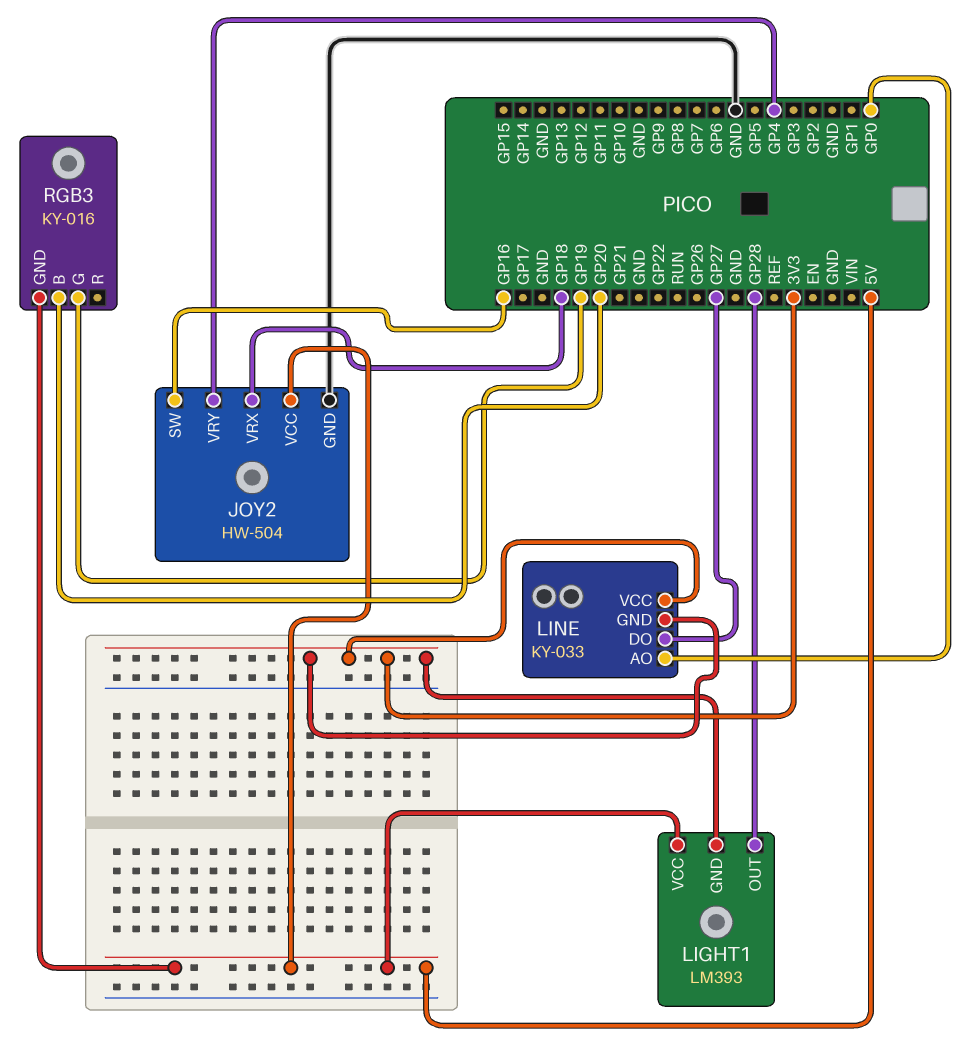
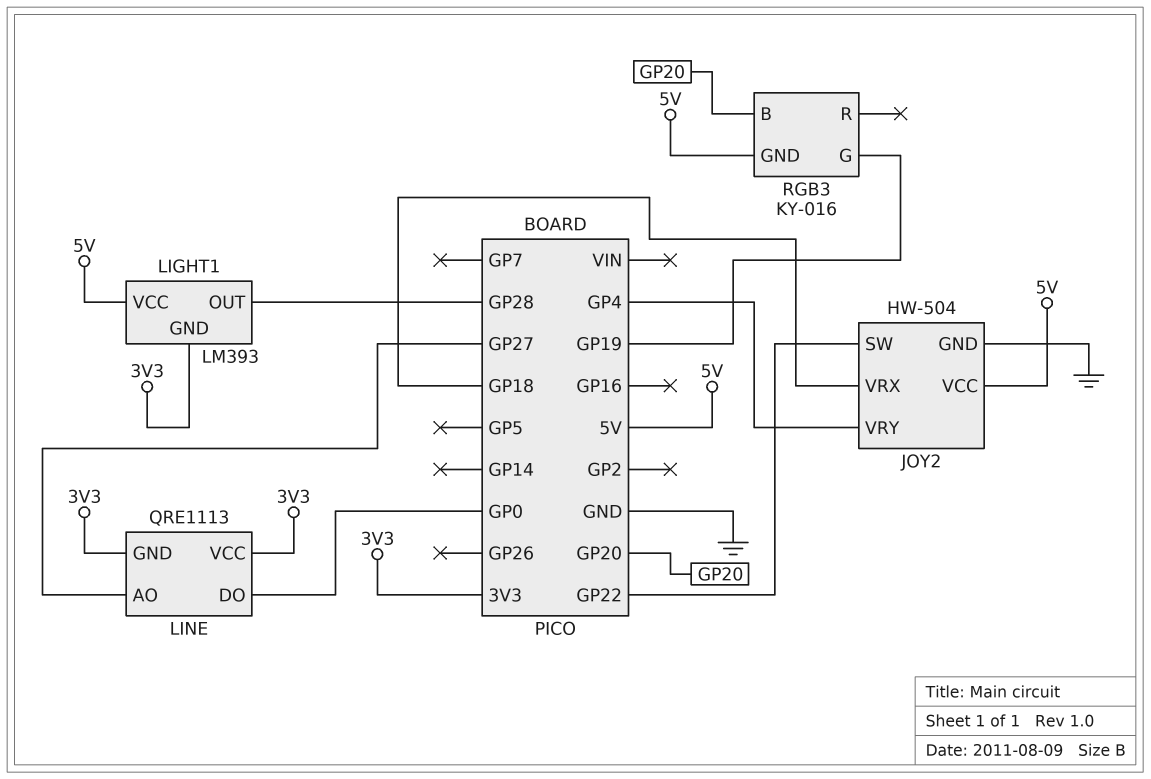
JOY2 pin SW: GP16 -> GP22
LINE: KY-033 -> QRE1113
LINE pin AO: GP0 -> GP27
LINE pin DO: GP27 -> GP0

